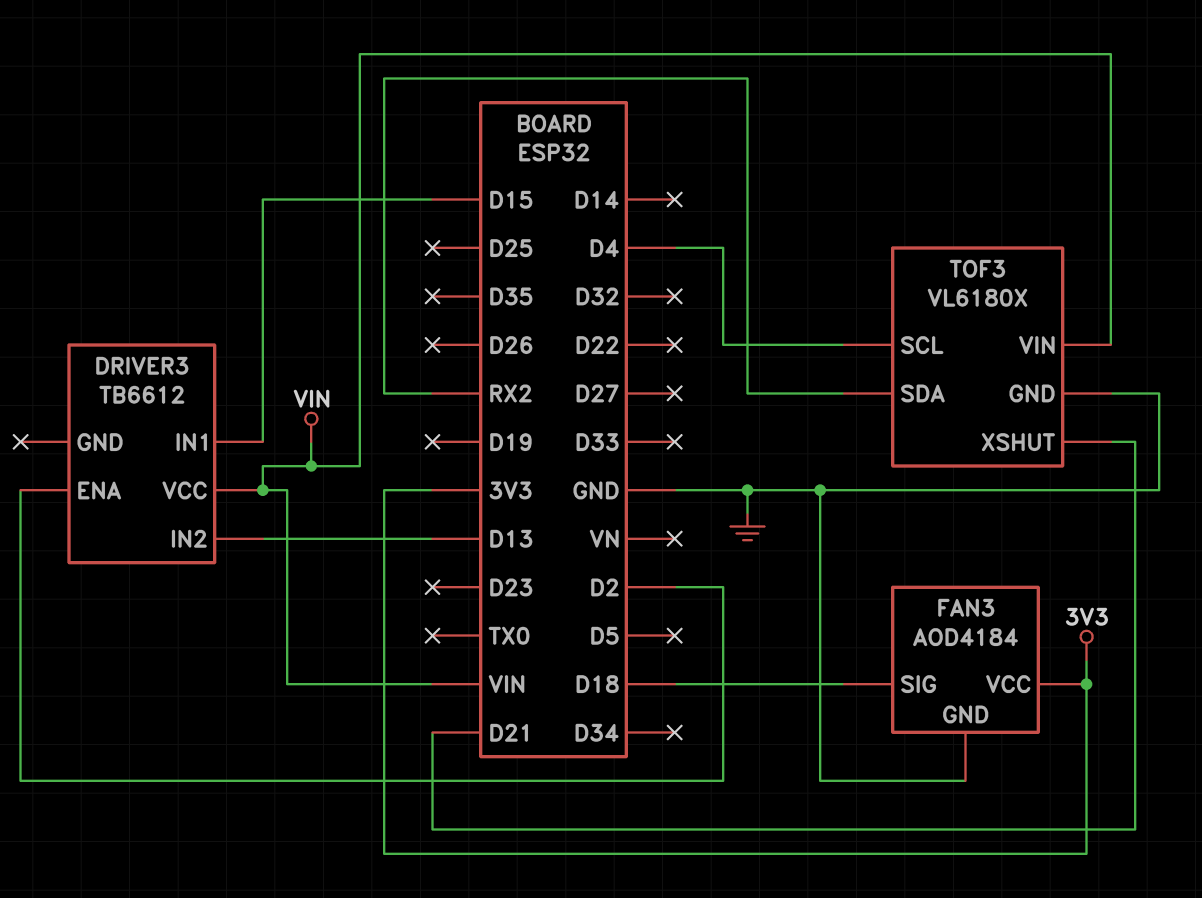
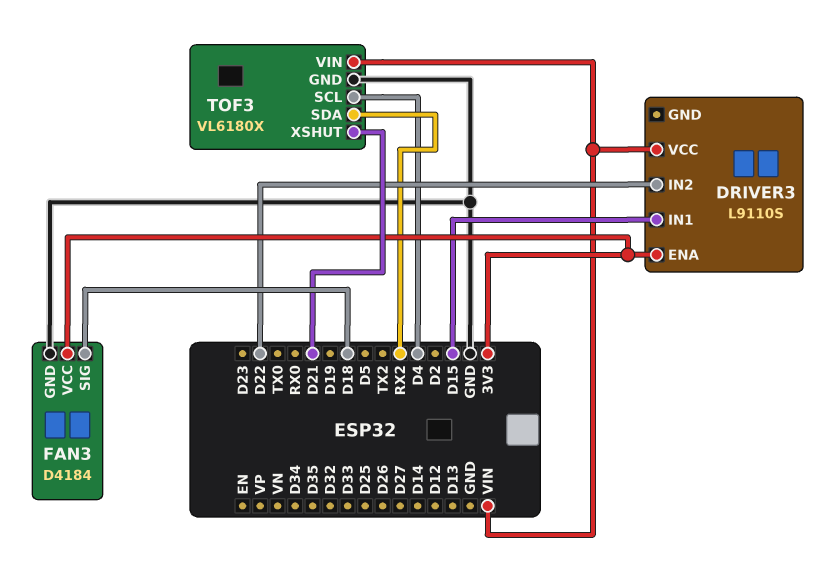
DRIVER3: TB6612 -> L9110S
DRIVER3 pin ENA: D2 -> 3V3
DRIVER3 pin IN2: D13 -> D22
FAN3: AOD4184 -> D4184

